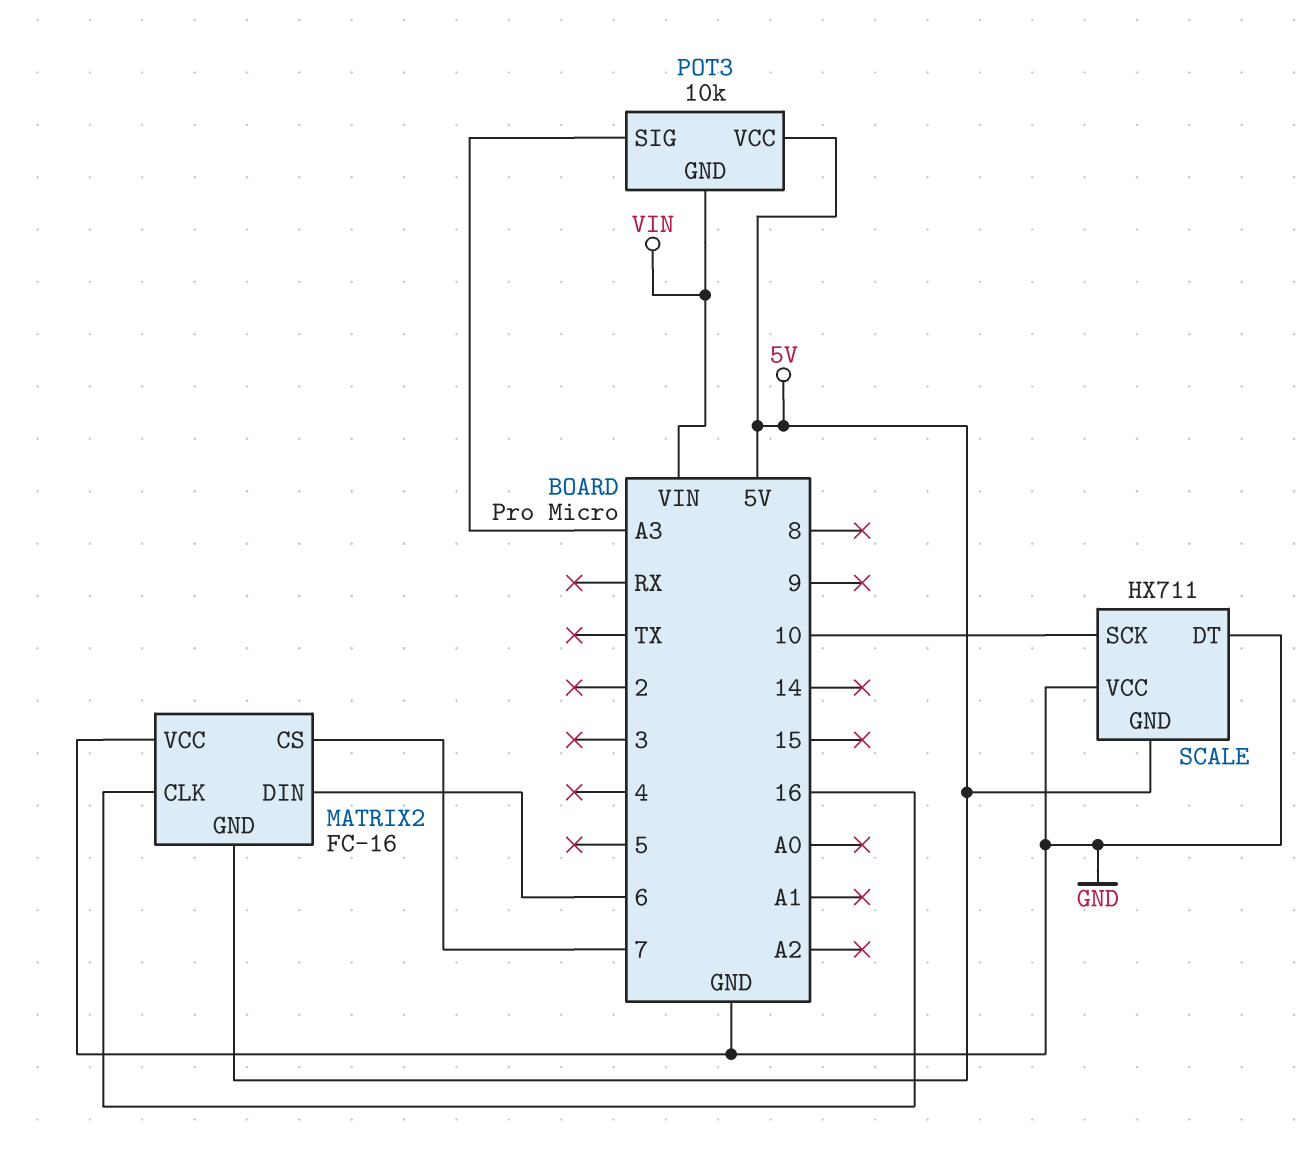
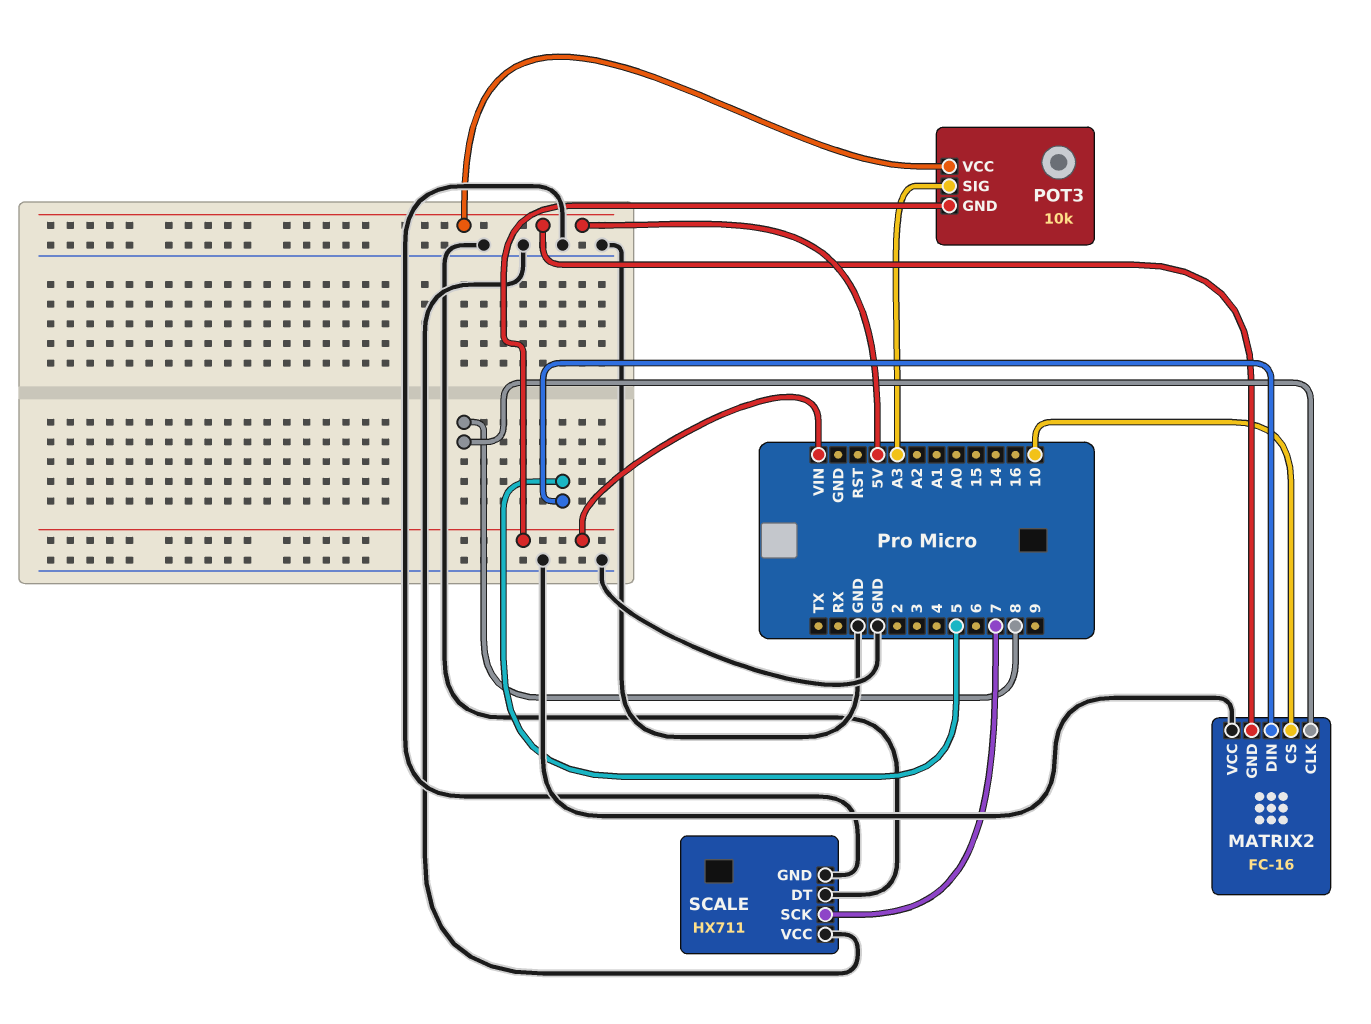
MATRIX2 pin CLK: 16 -> 8
MATRIX2 pin CS: 7 -> 10
MATRIX2 pin DIN: 6 -> 5
SCALE pin GND: 5V -> GND
SCALE pin SCK: 10 -> 7

